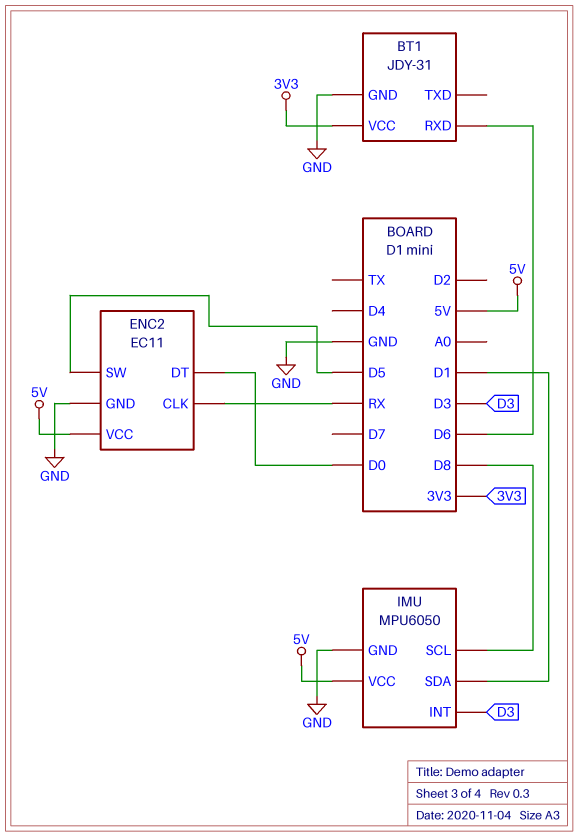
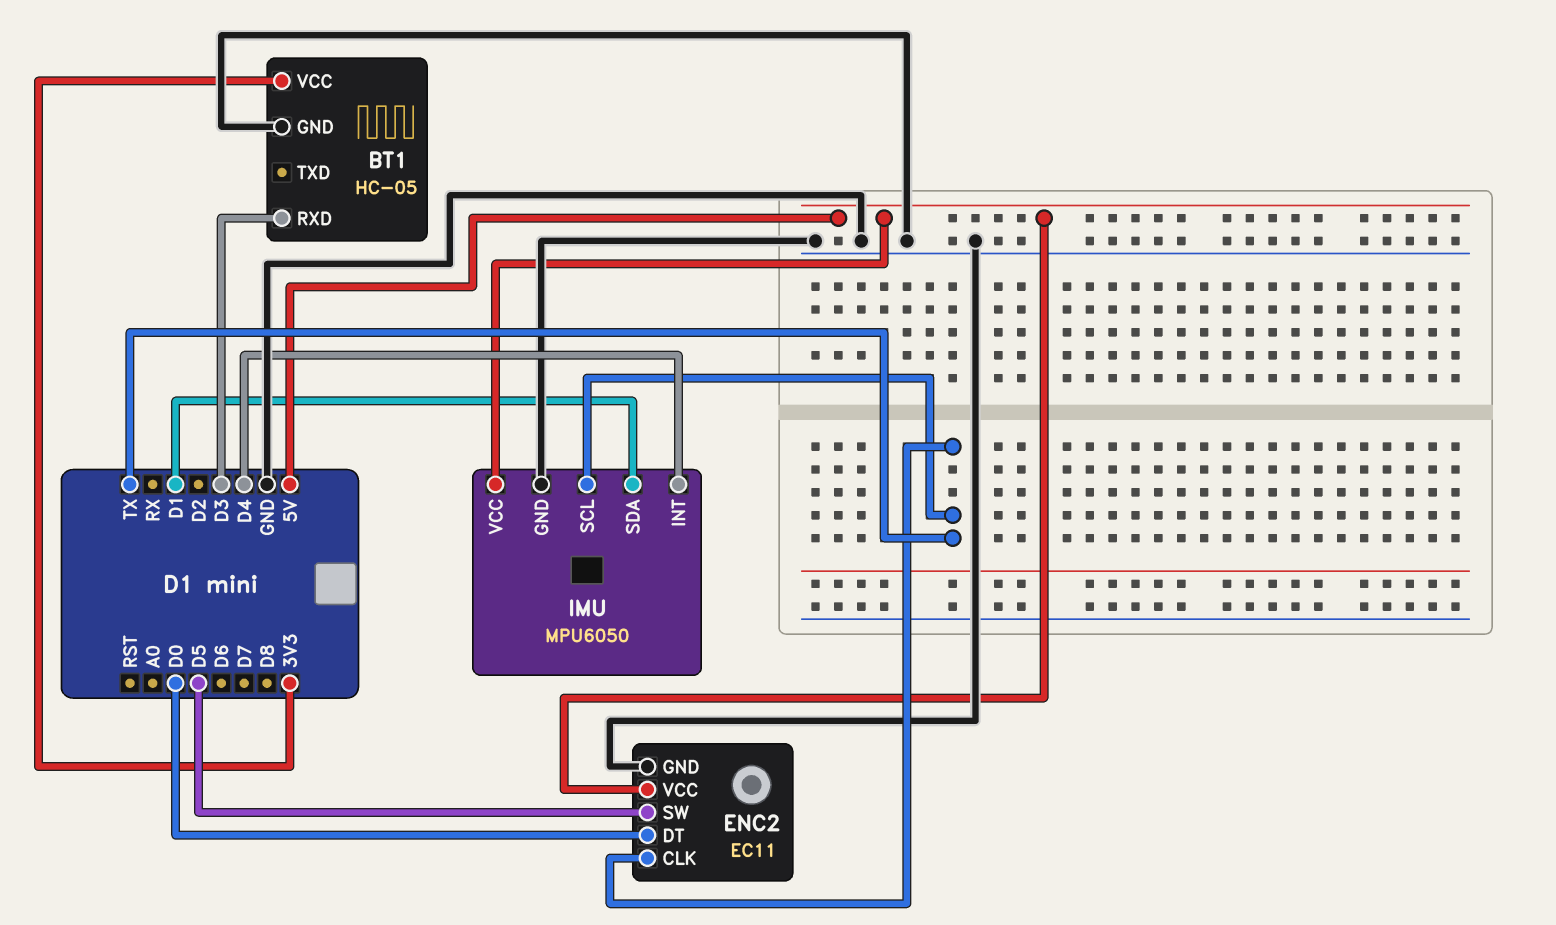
BT1: JDY-31 -> HC-05
BT1 pin RXD: D6 -> D3
ENC2 pin CLK: RX -> TX
IMU pin INT: D3 -> D4
IMU pin SCL: D8 -> TX

